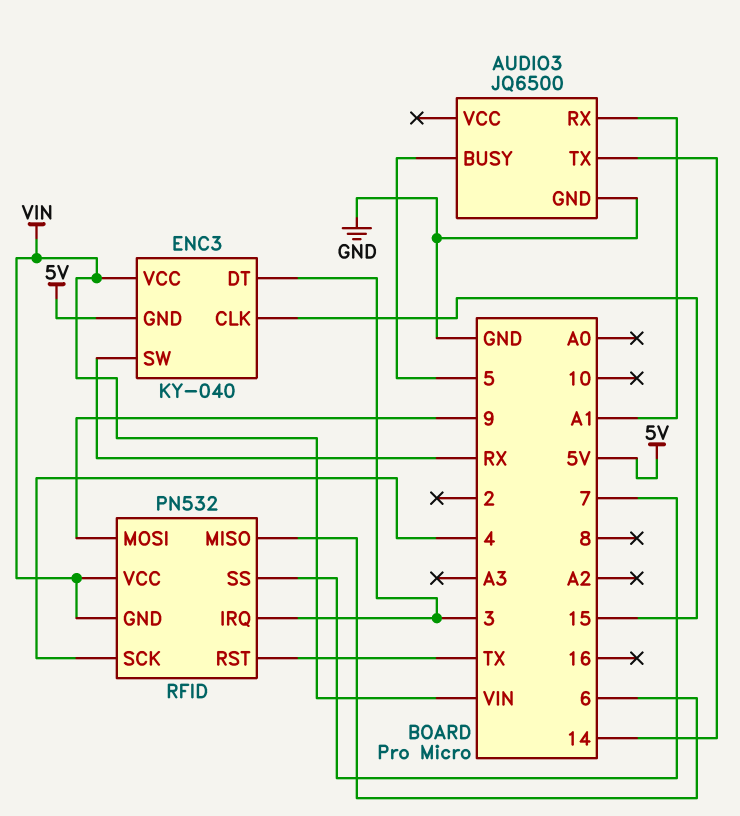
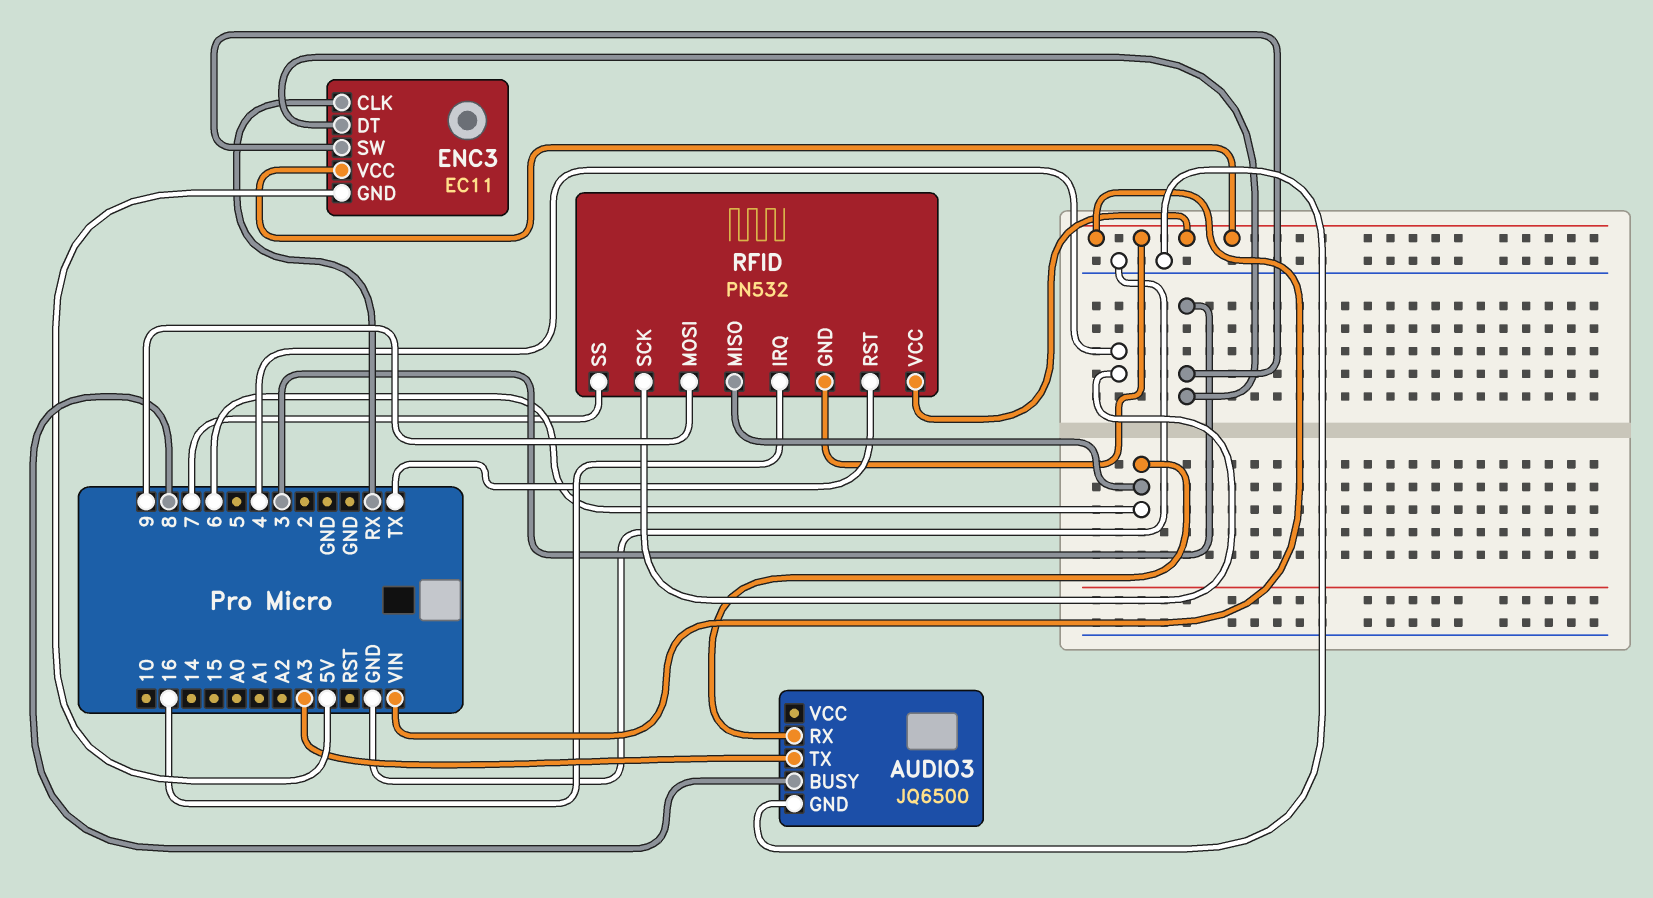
AUDIO3 pin BUSY: 5 -> 8
AUDIO3 pin RX: A1 -> 6
AUDIO3 pin TX: 14 -> A3
ENC3: KY-040 -> EC11
ENC3 pin CLK: 15 -> RX
ENC3 pin SW: RX -> 3
RFID pin IRQ: 3 -> 16

